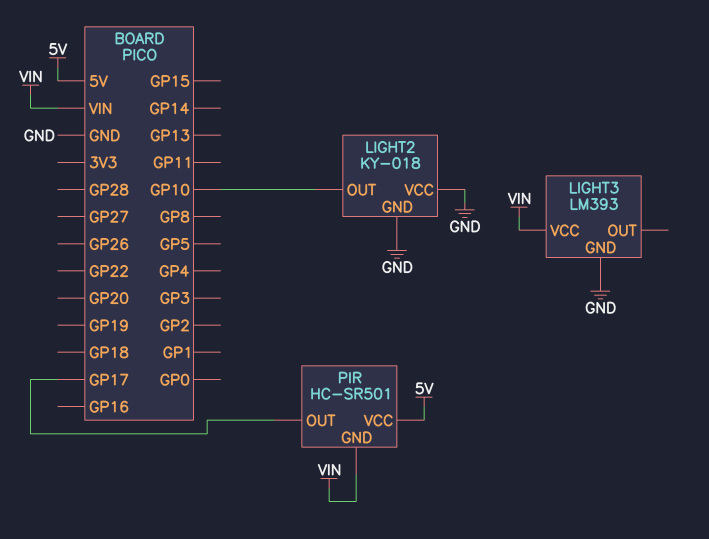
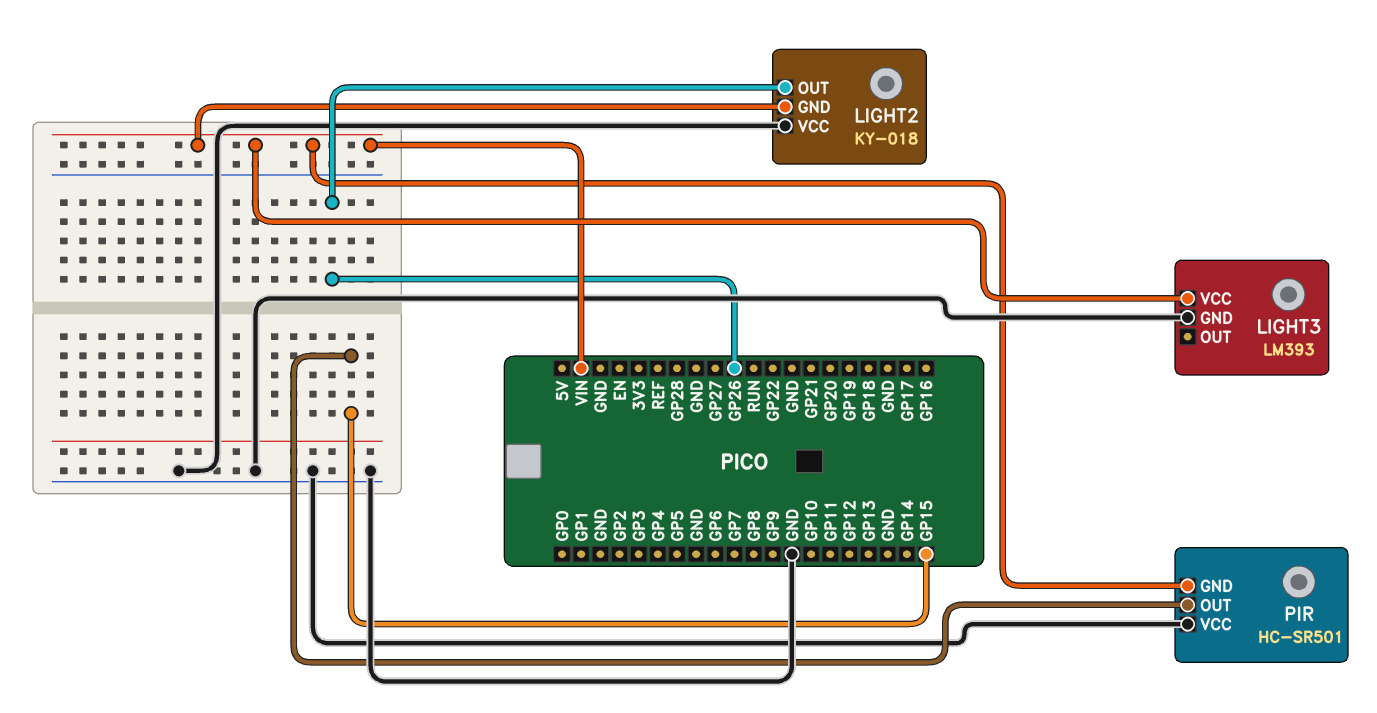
LIGHT2 pin GND: GND -> VIN
LIGHT2 pin OUT: GP10 -> GP26
PIR pin OUT: GP17 -> GP15
PIR pin VCC: 5V -> GND

